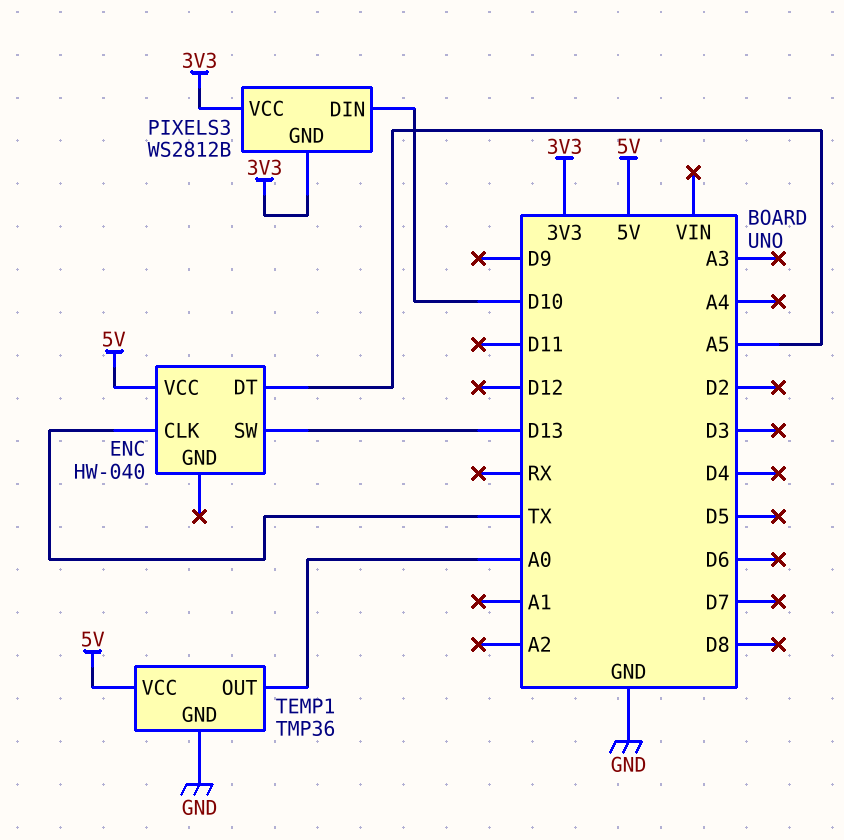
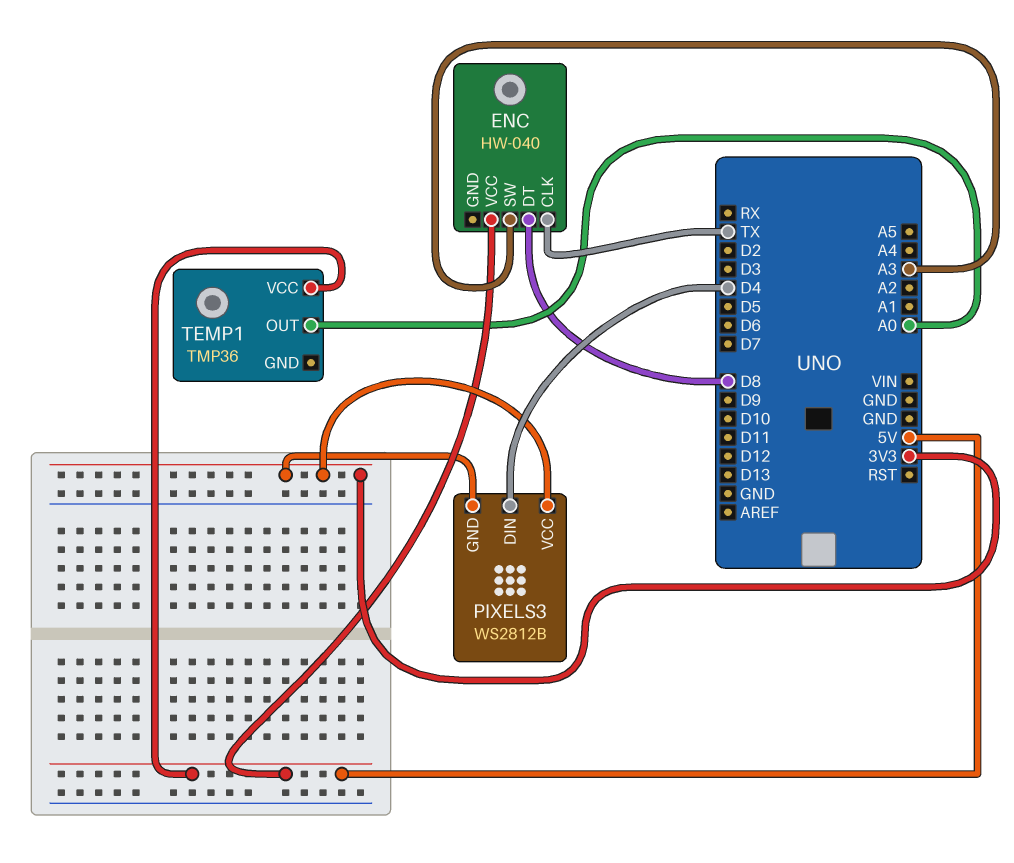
ENC pin DT: A5 -> D8
ENC pin SW: D13 -> A3
PIXELS3 pin DIN: D10 -> D4
TEMP1 pin GND: GND -> none

